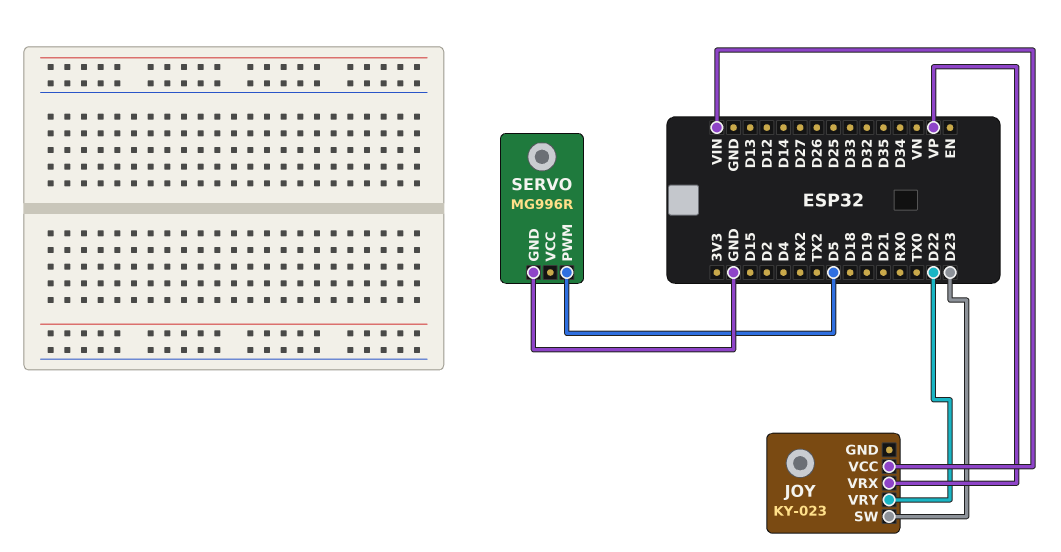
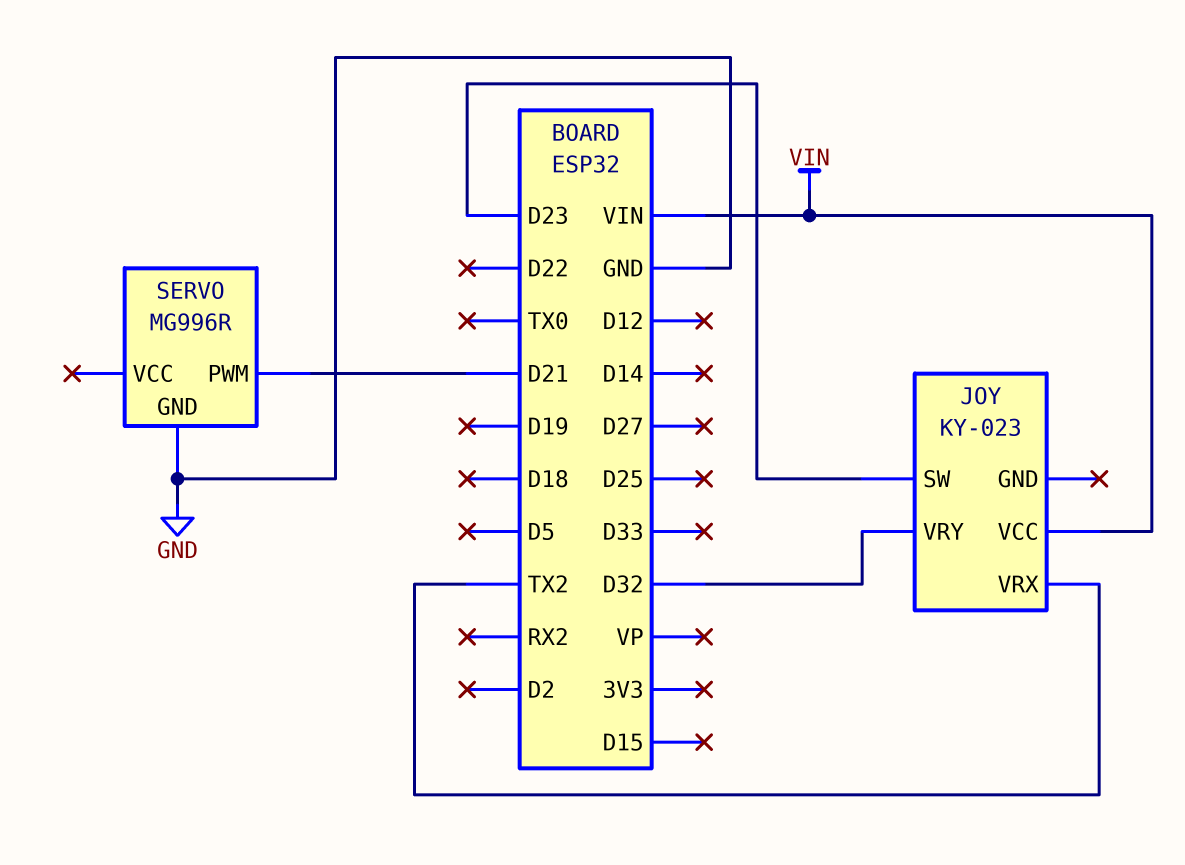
JOY pin VRX: VP -> TX2
JOY pin VRY: D22 -> D32
SERVO pin PWM: D5 -> D21

